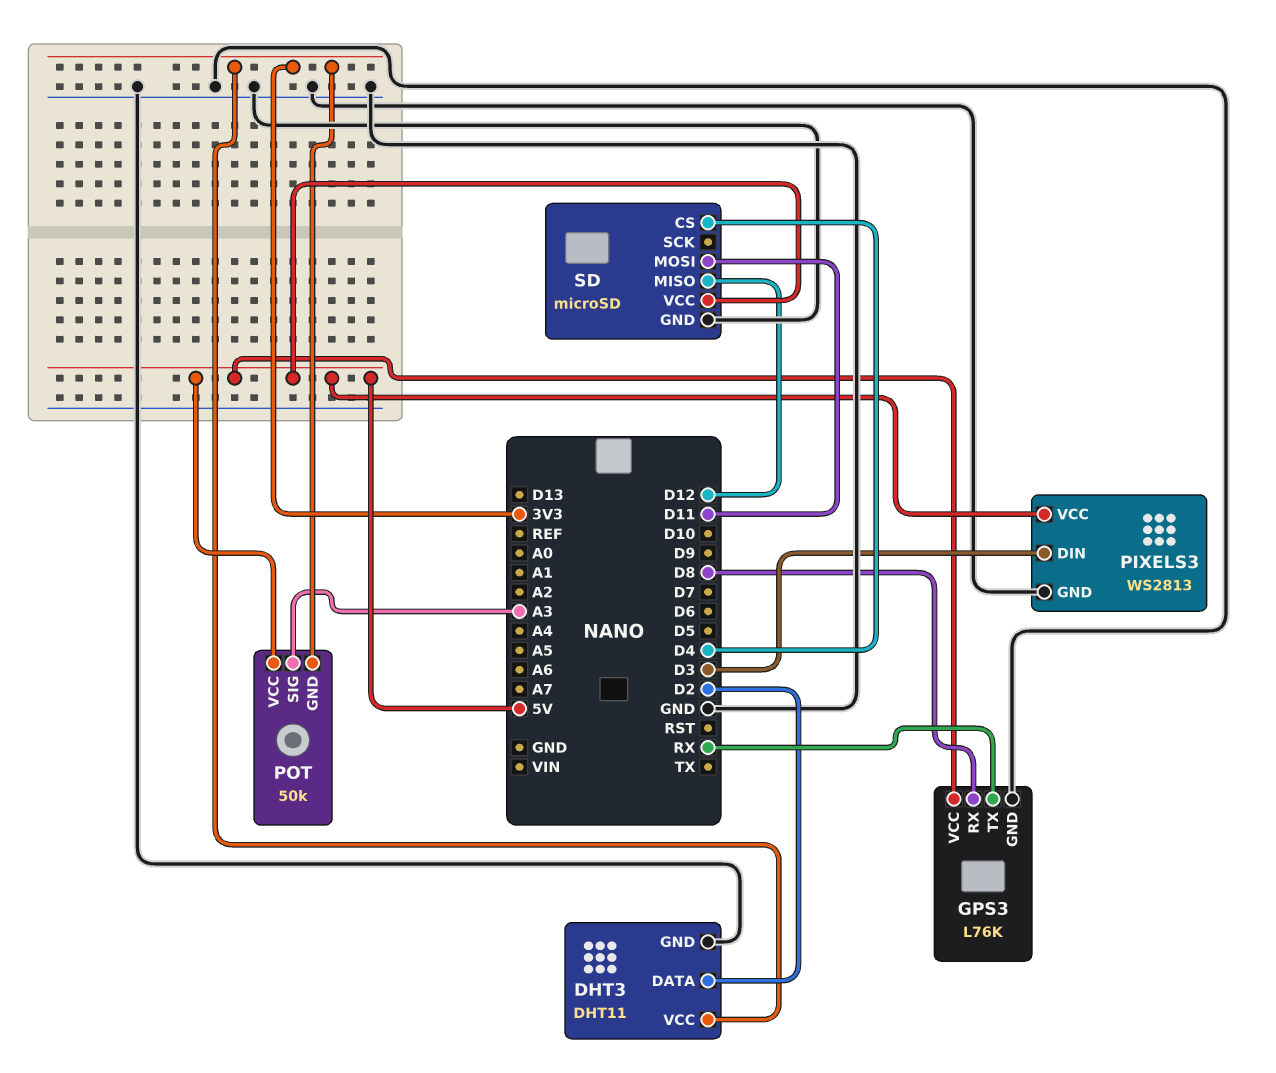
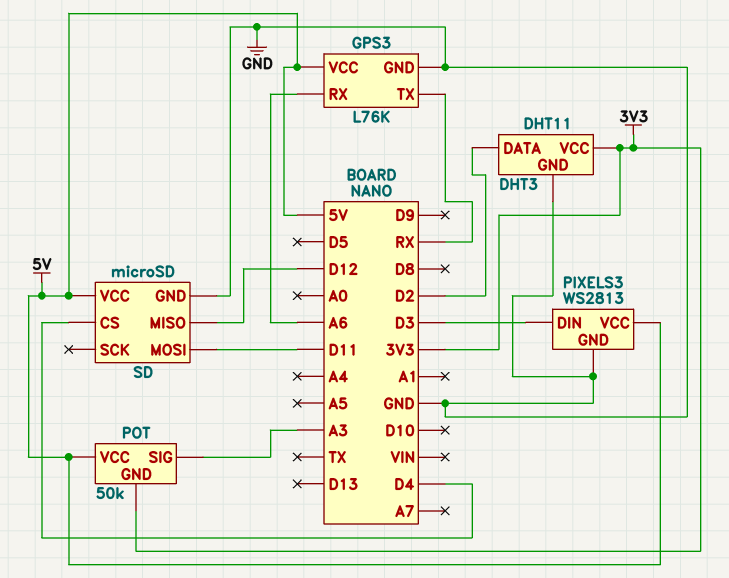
GPS3 pin RX: D8 -> A6

